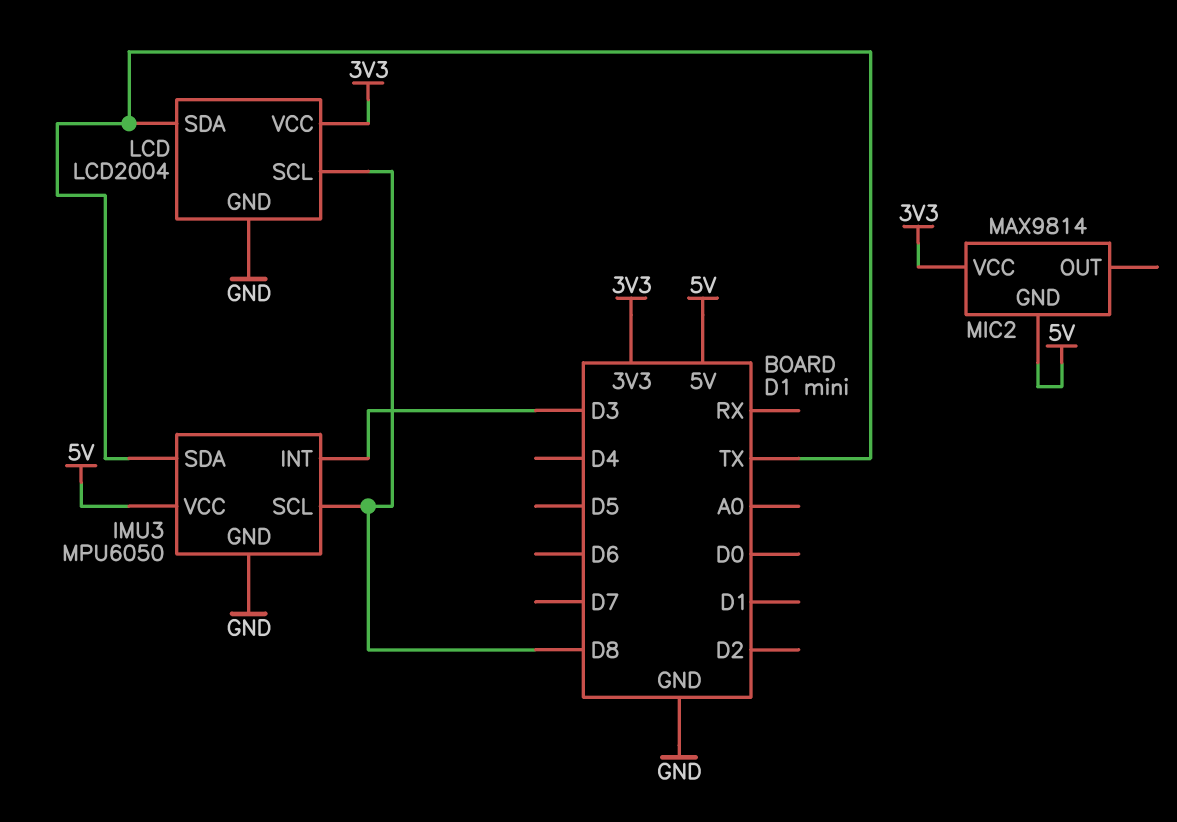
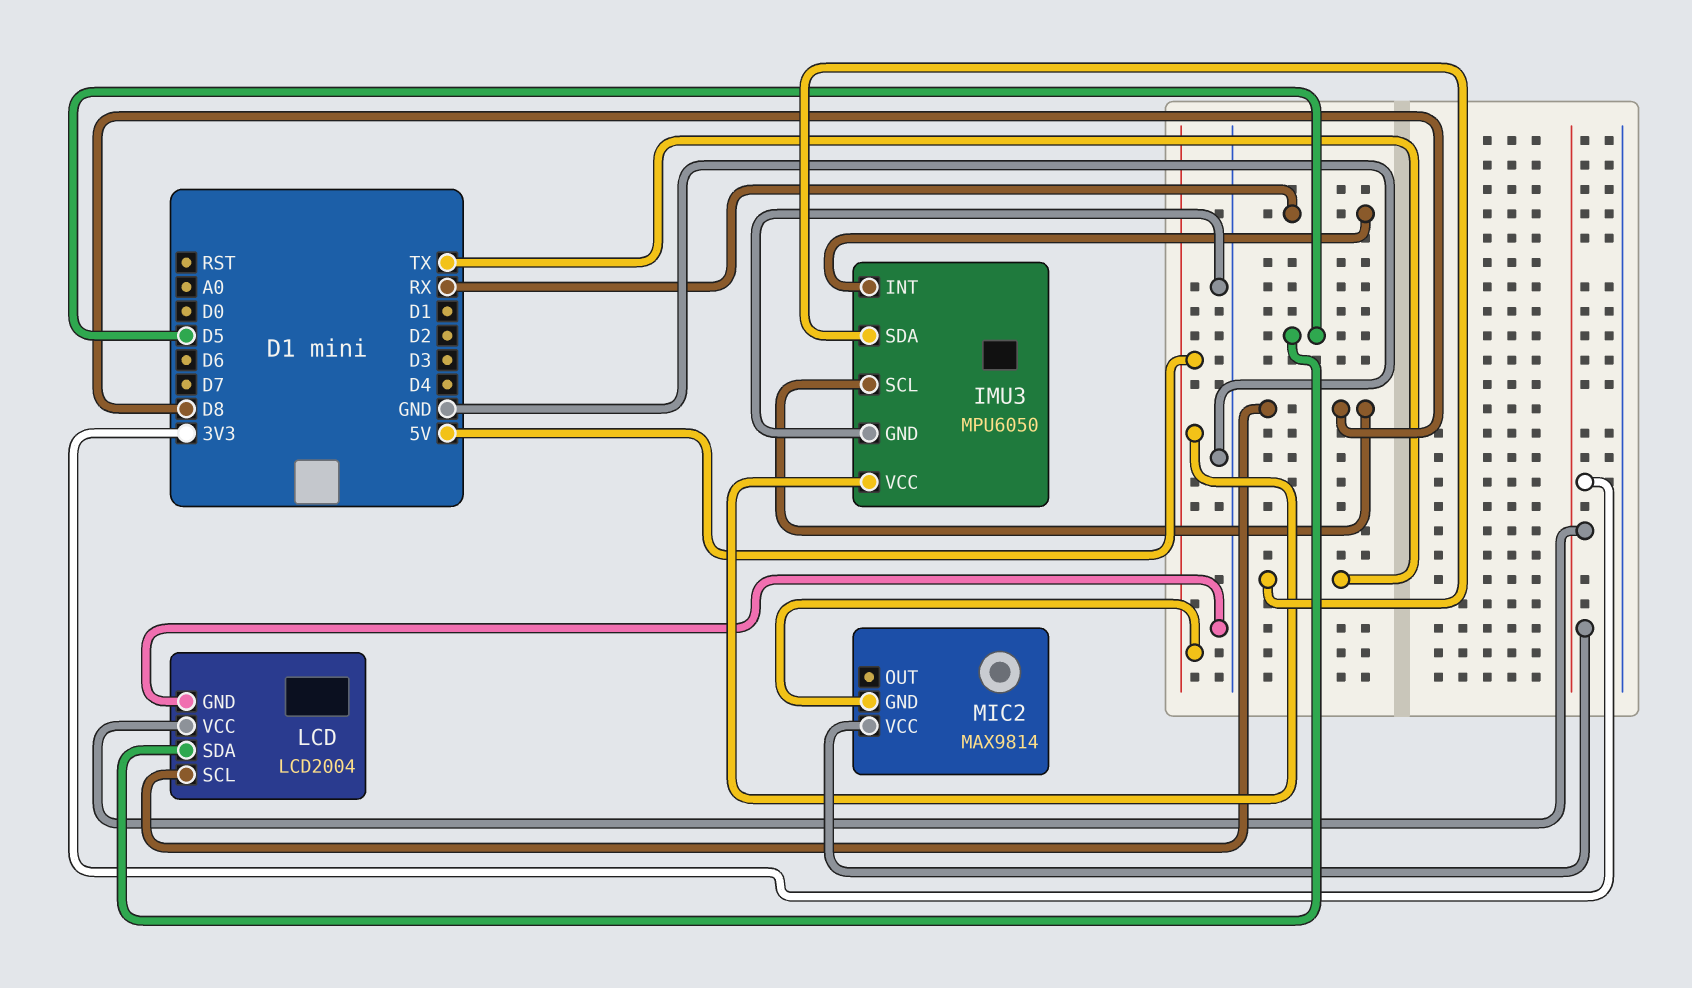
IMU3 pin INT: D3 -> RX
LCD pin SDA: TX -> D5

